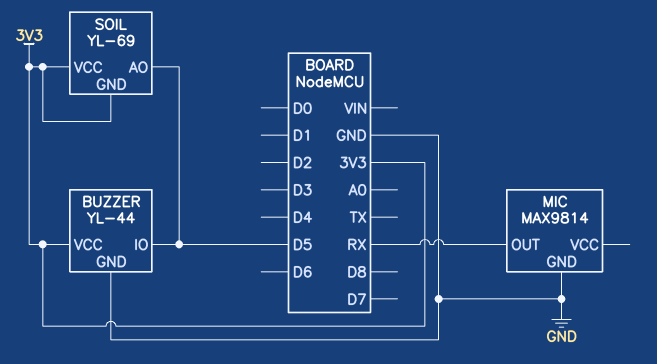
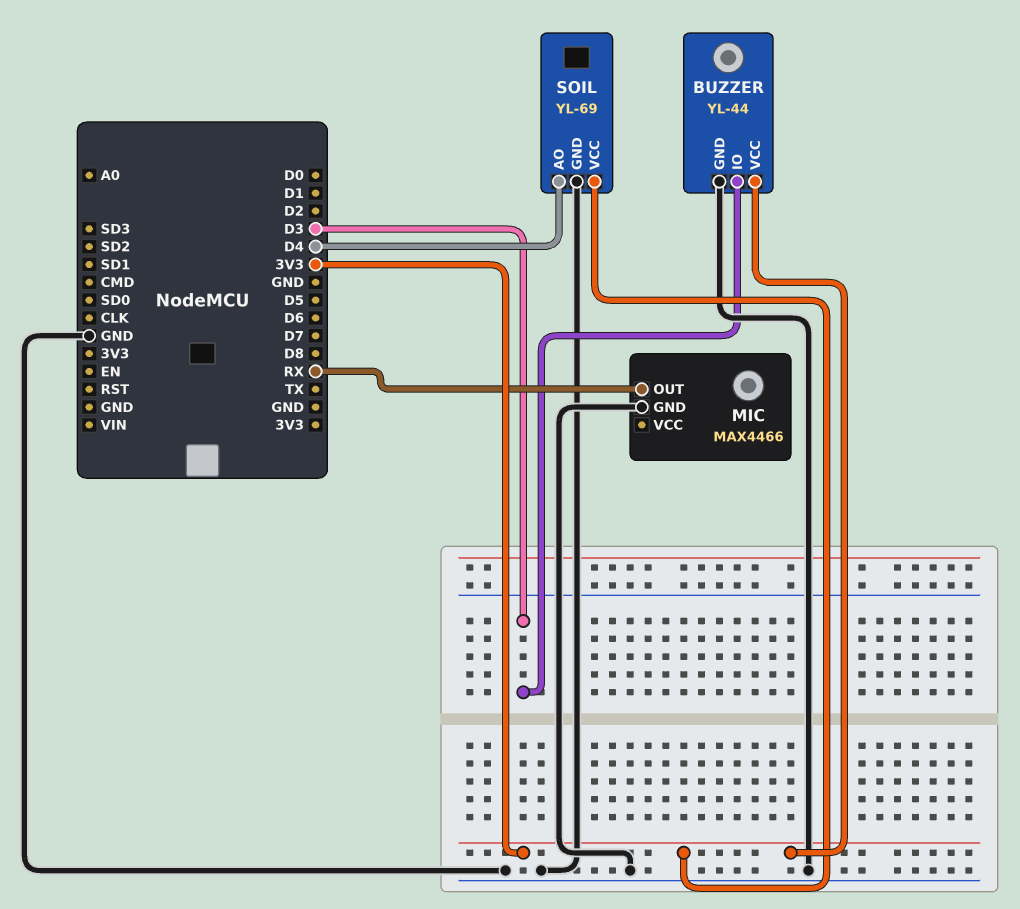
BUZZER pin IO: D5 -> D3
MIC: MAX9814 -> MAX4466
SOIL pin AO: D5 -> D4
SOIL pin GND: 3V3 -> GND

